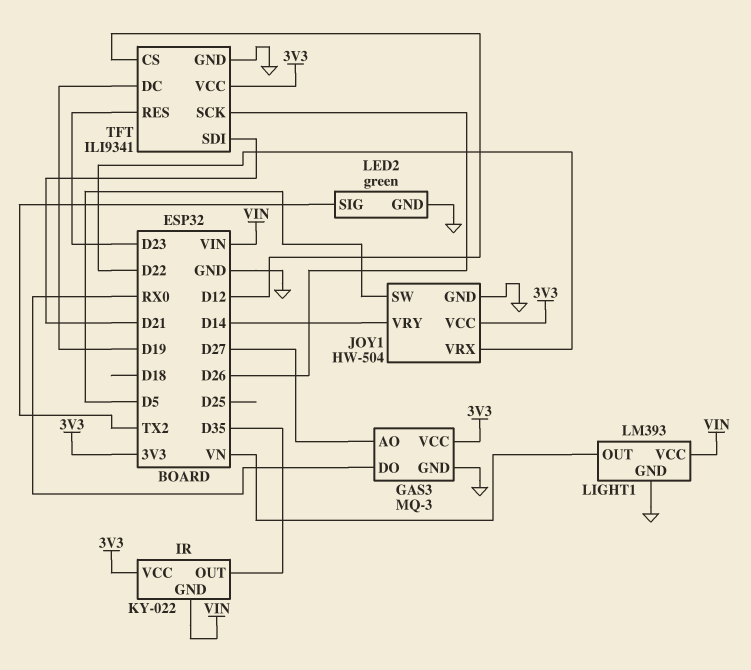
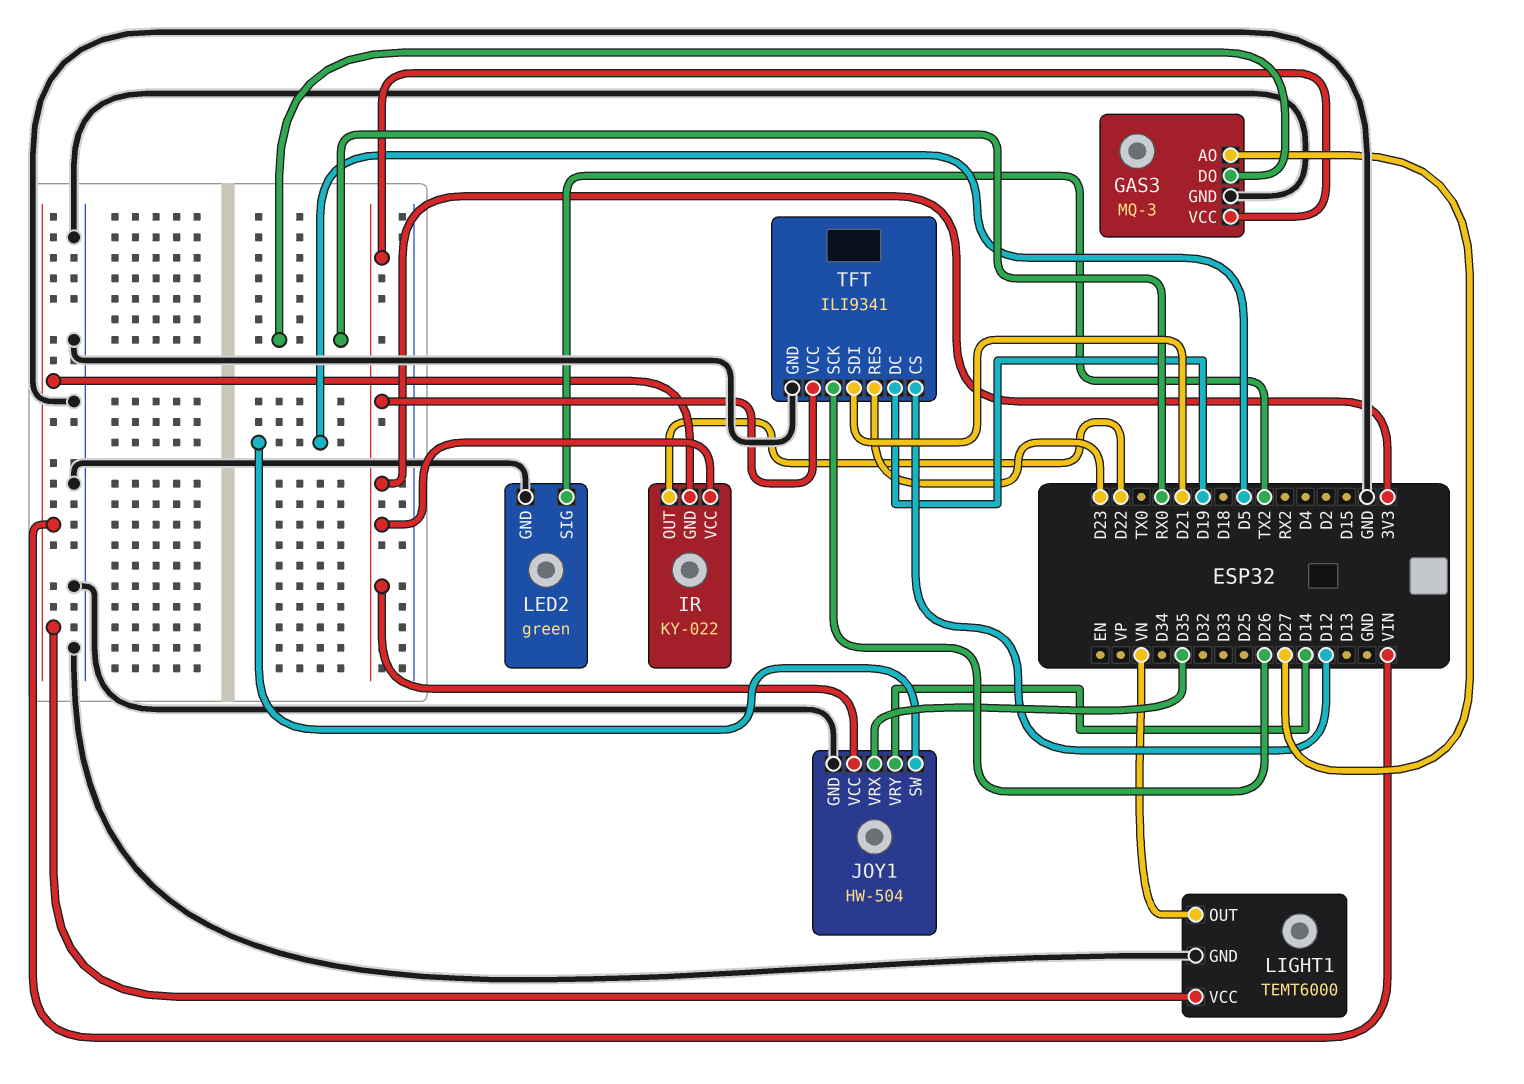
IR pin OUT: D35 -> D22
JOY1 pin VRX: D22 -> D35
LIGHT1: LM393 -> TEMT6000

